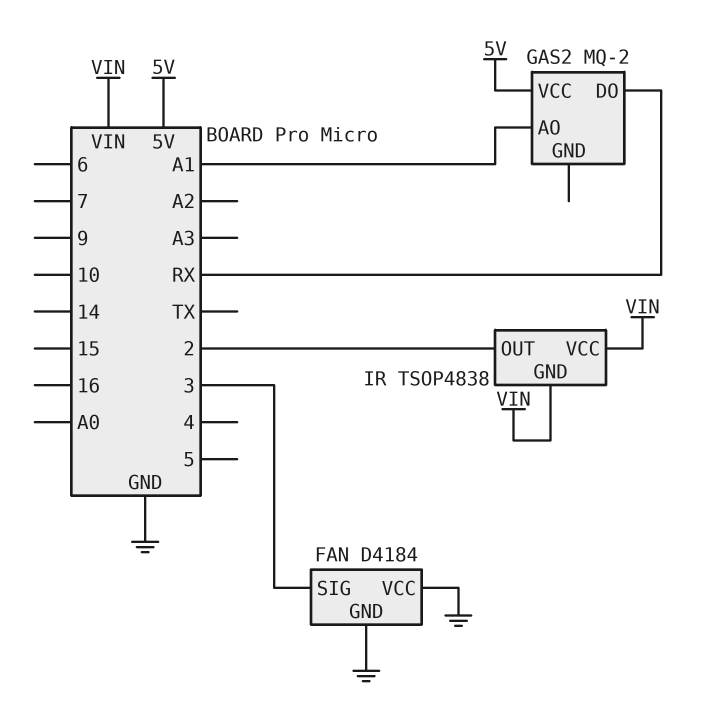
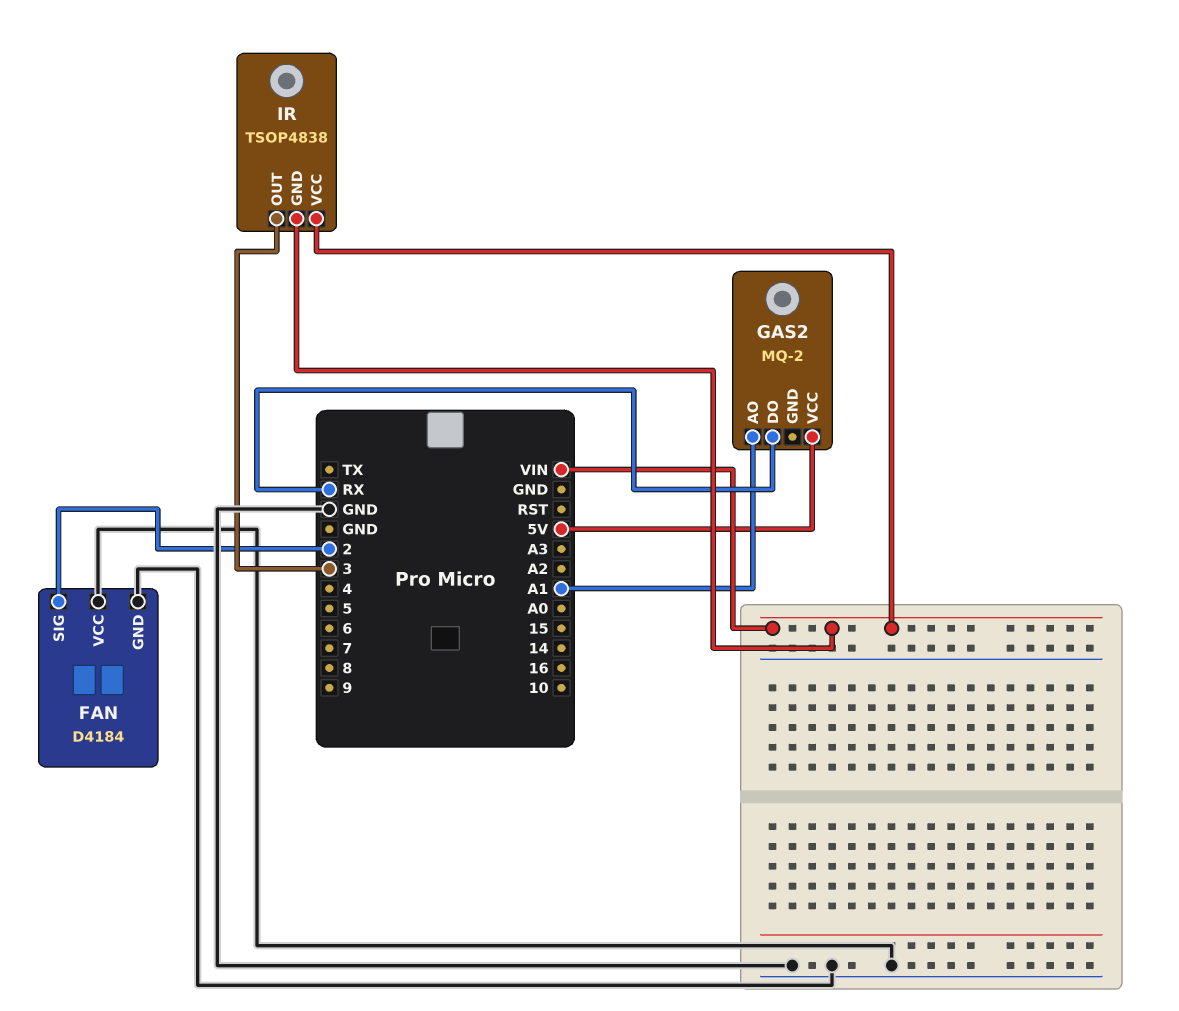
FAN pin SIG: 3 -> 2
IR pin OUT: 2 -> 3

